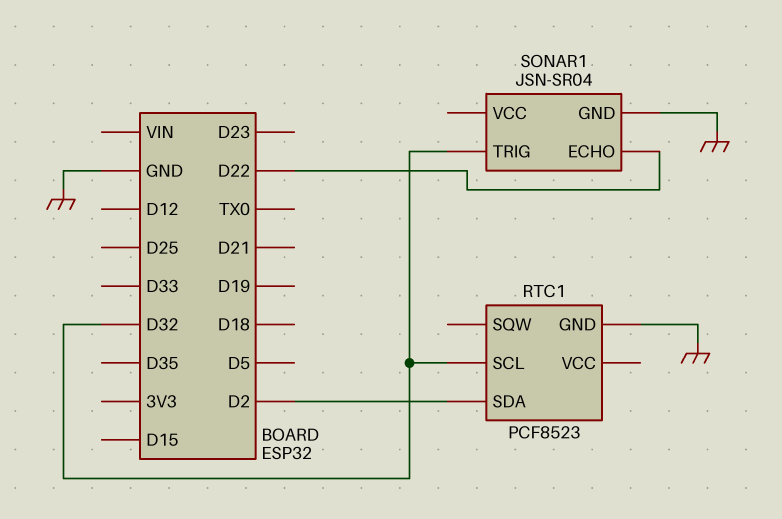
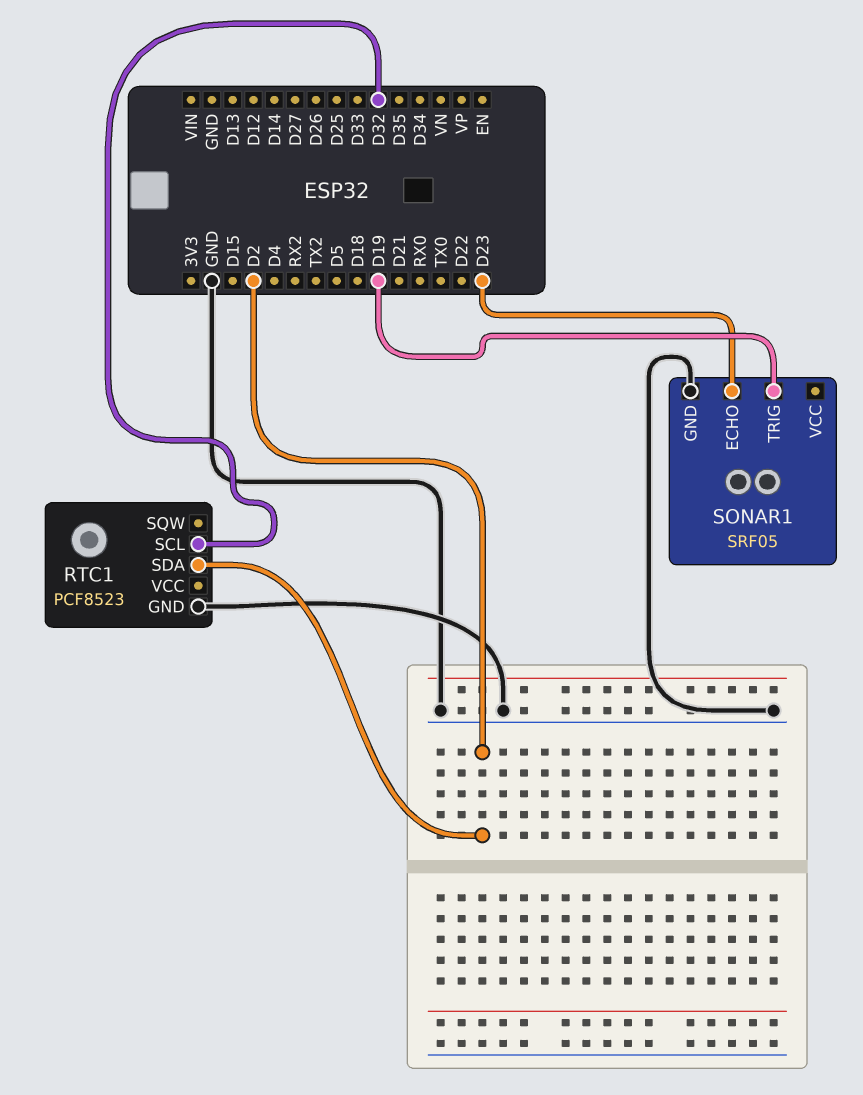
SONAR1: JSN-SR04 -> SRF05
SONAR1 pin ECHO: D22 -> D23
SONAR1 pin TRIG: D32 -> D19

